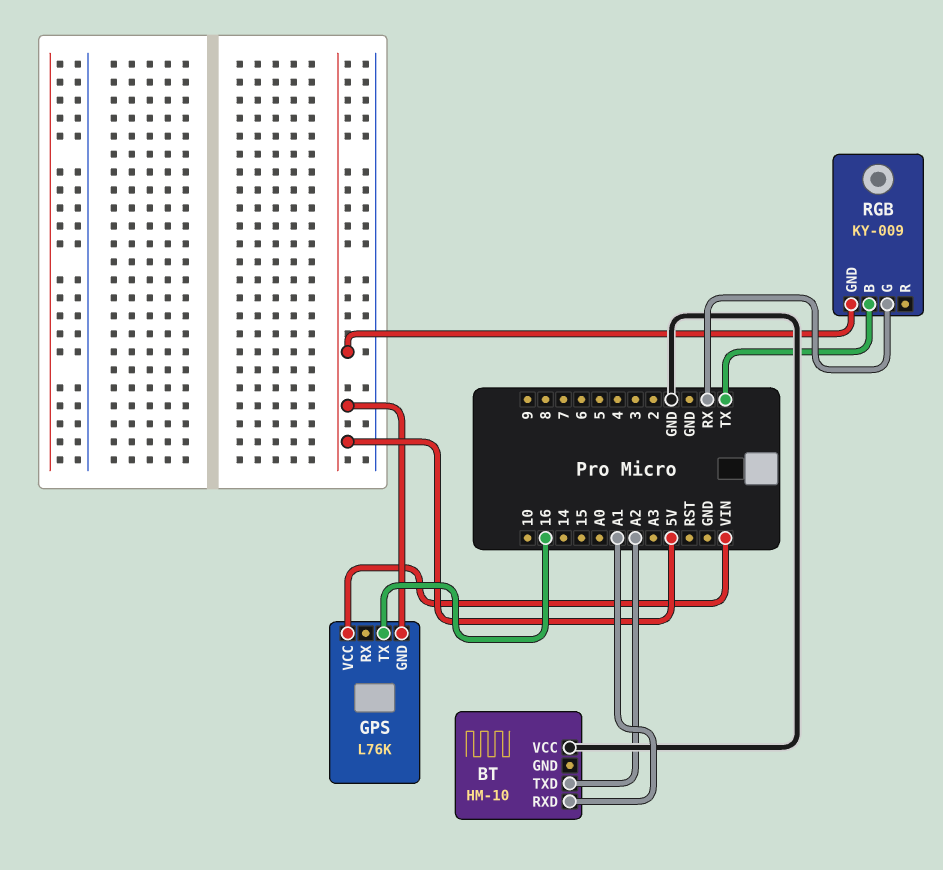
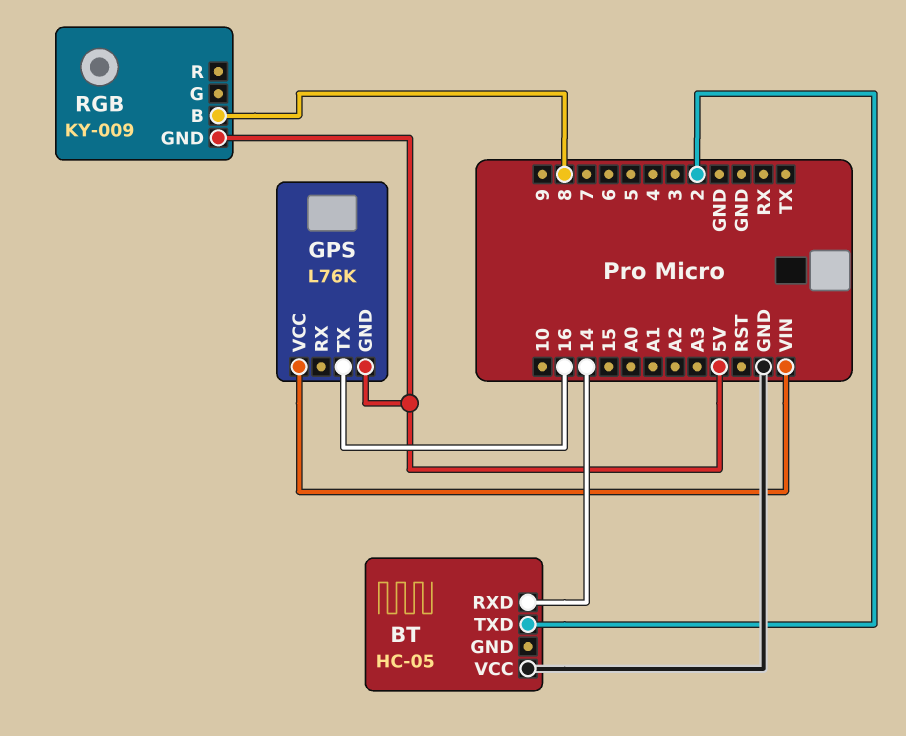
BT: HM-10 -> HC-05
BT pin RXD: A1 -> 14
BT pin TXD: A2 -> 2
RGB pin B: TX -> 8
RGB pin G: RX -> none

